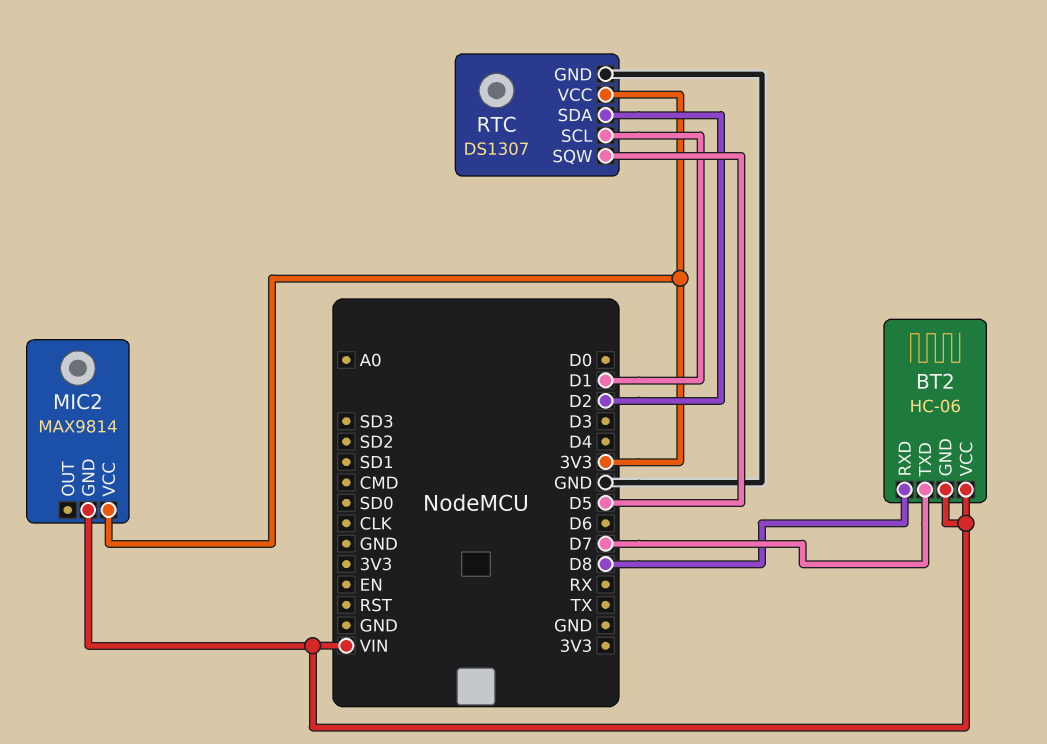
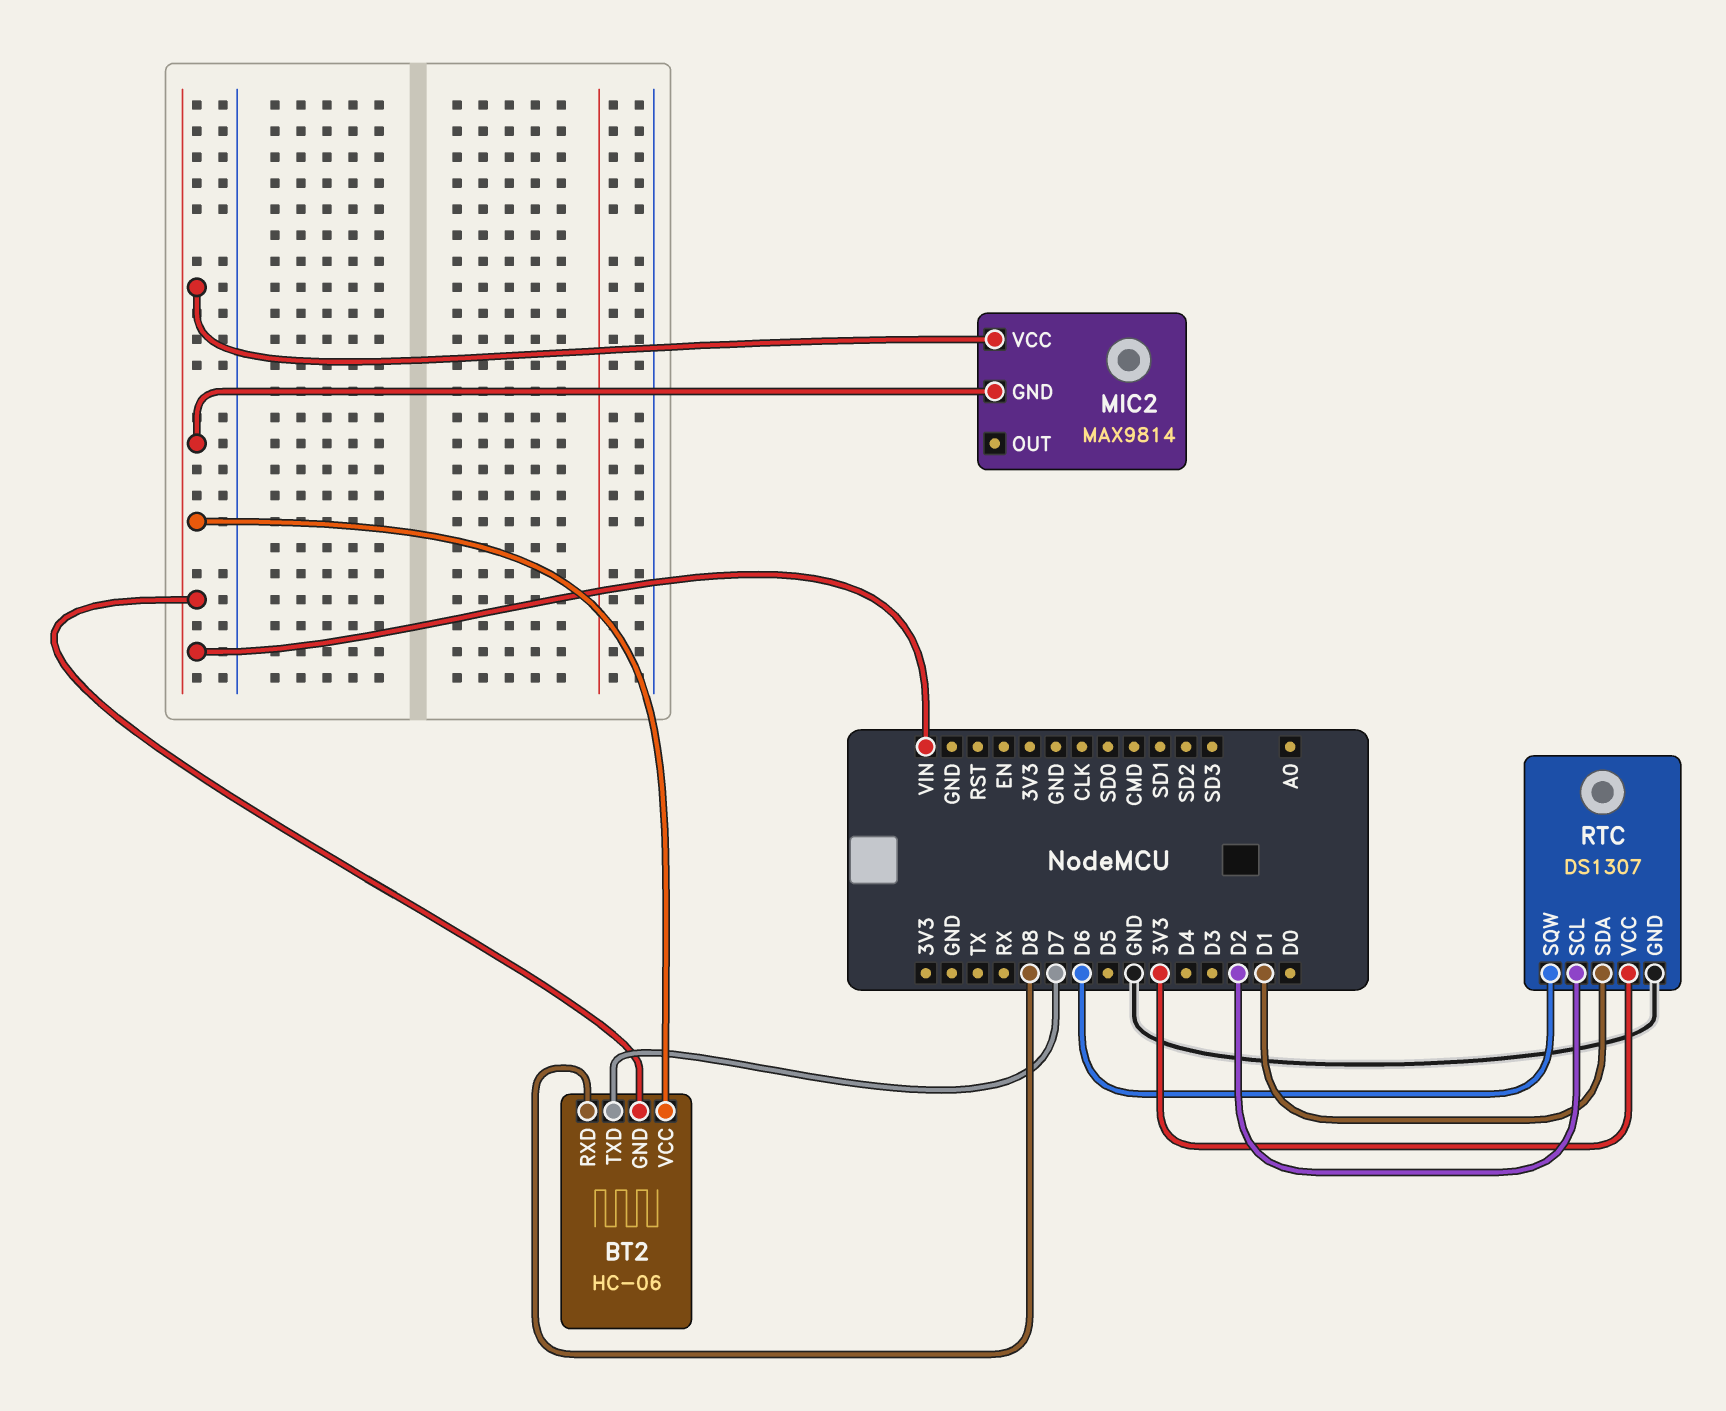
MIC2 pin VCC: 3V3 -> VIN
RTC pin SCL: D1 -> D2
RTC pin SDA: D2 -> D1
RTC pin SQW: D5 -> D6

